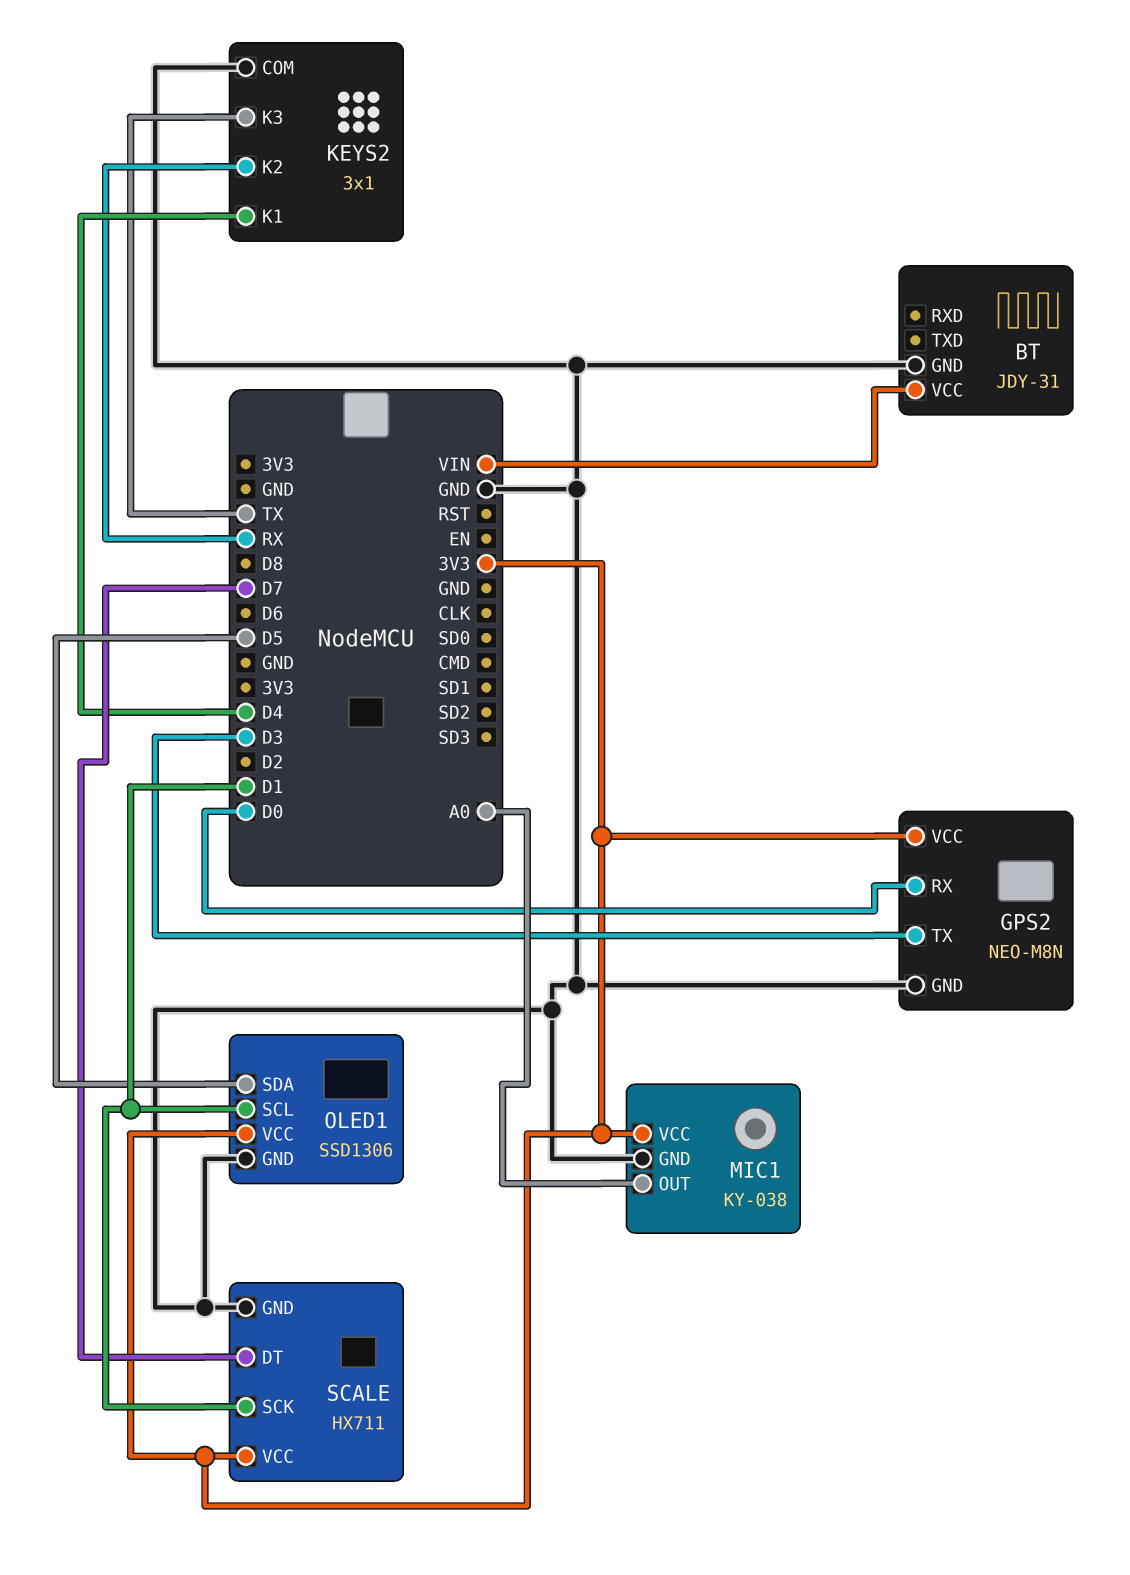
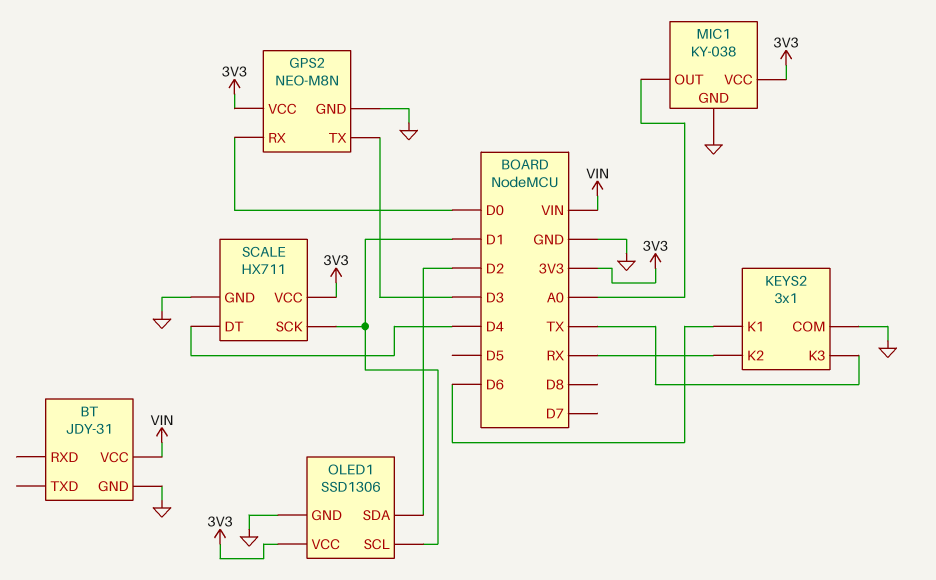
KEYS2 pin K1: D4 -> D6
OLED1 pin SDA: D5 -> D2
SCALE pin DT: D7 -> D4

